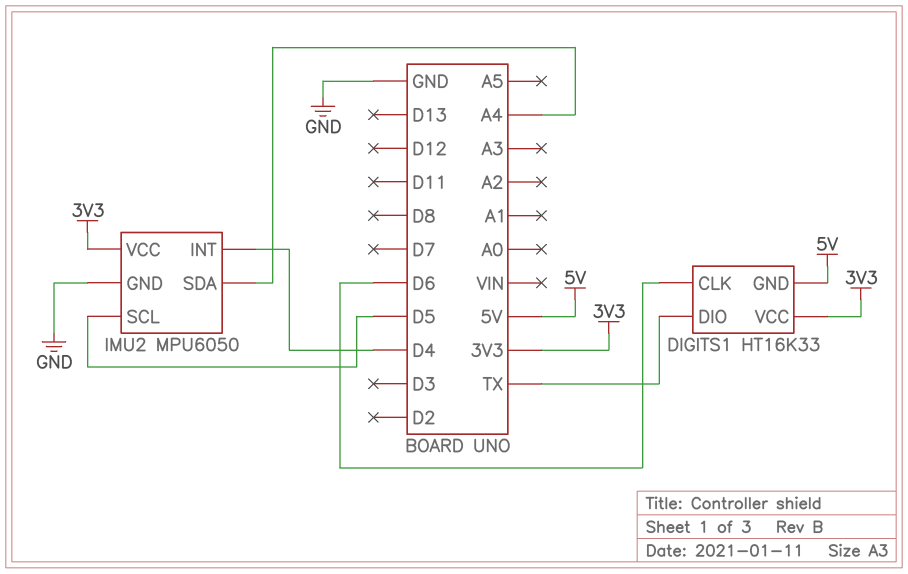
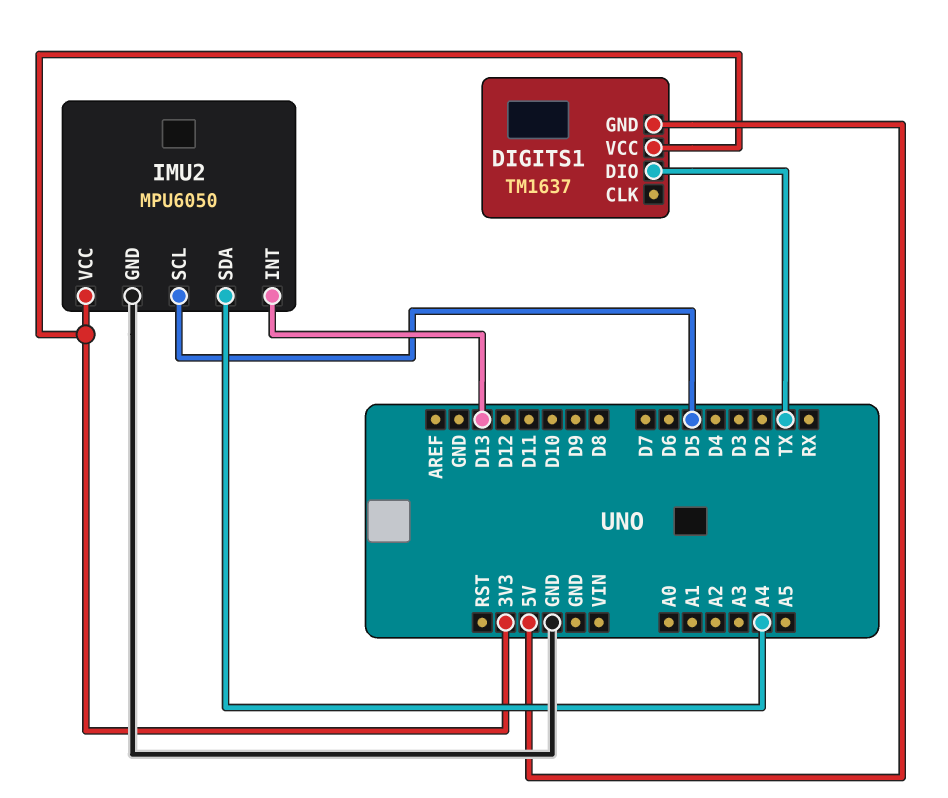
DIGITS1: HT16K33 -> TM1637
DIGITS1 pin CLK: D6 -> none
IMU2 pin INT: D4 -> D13

